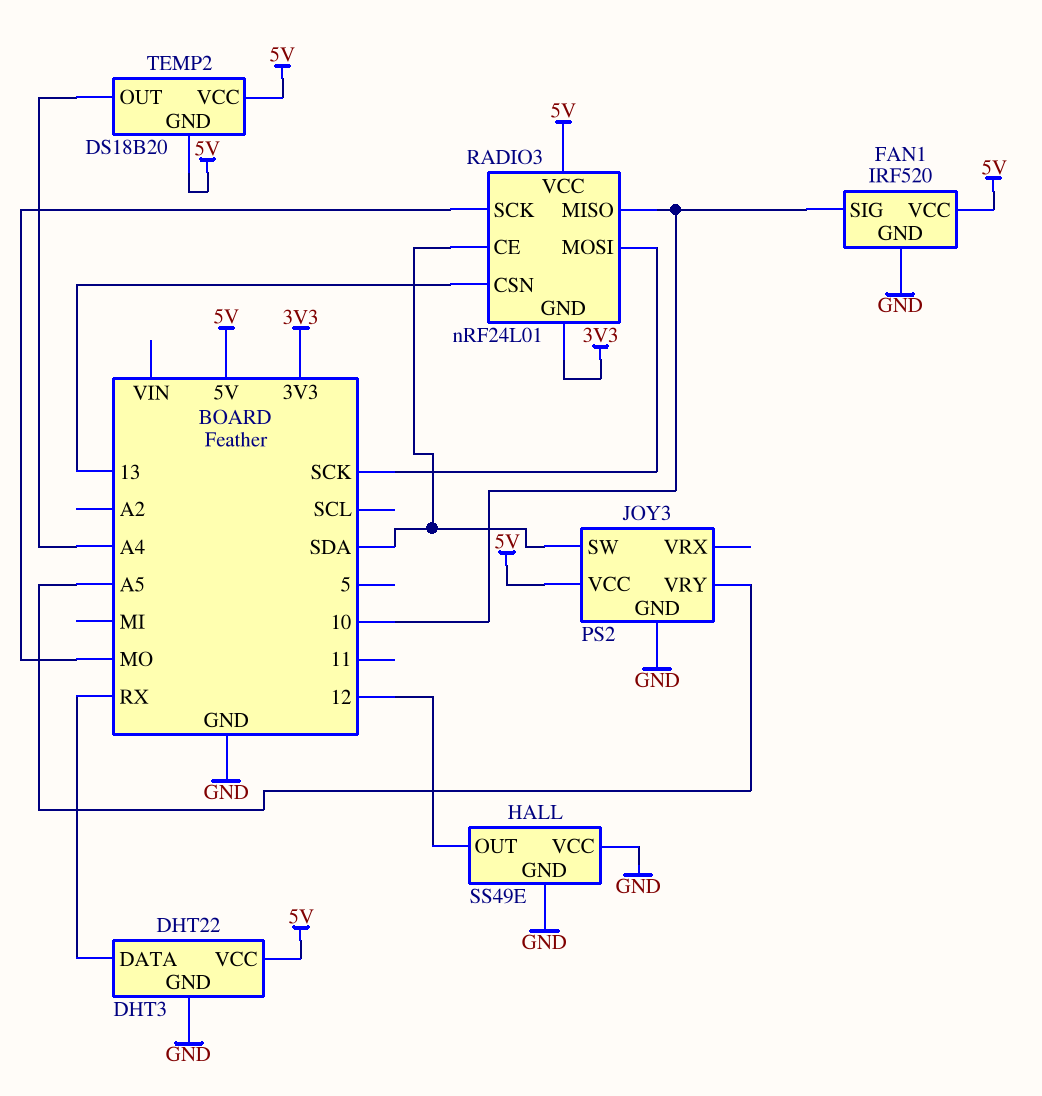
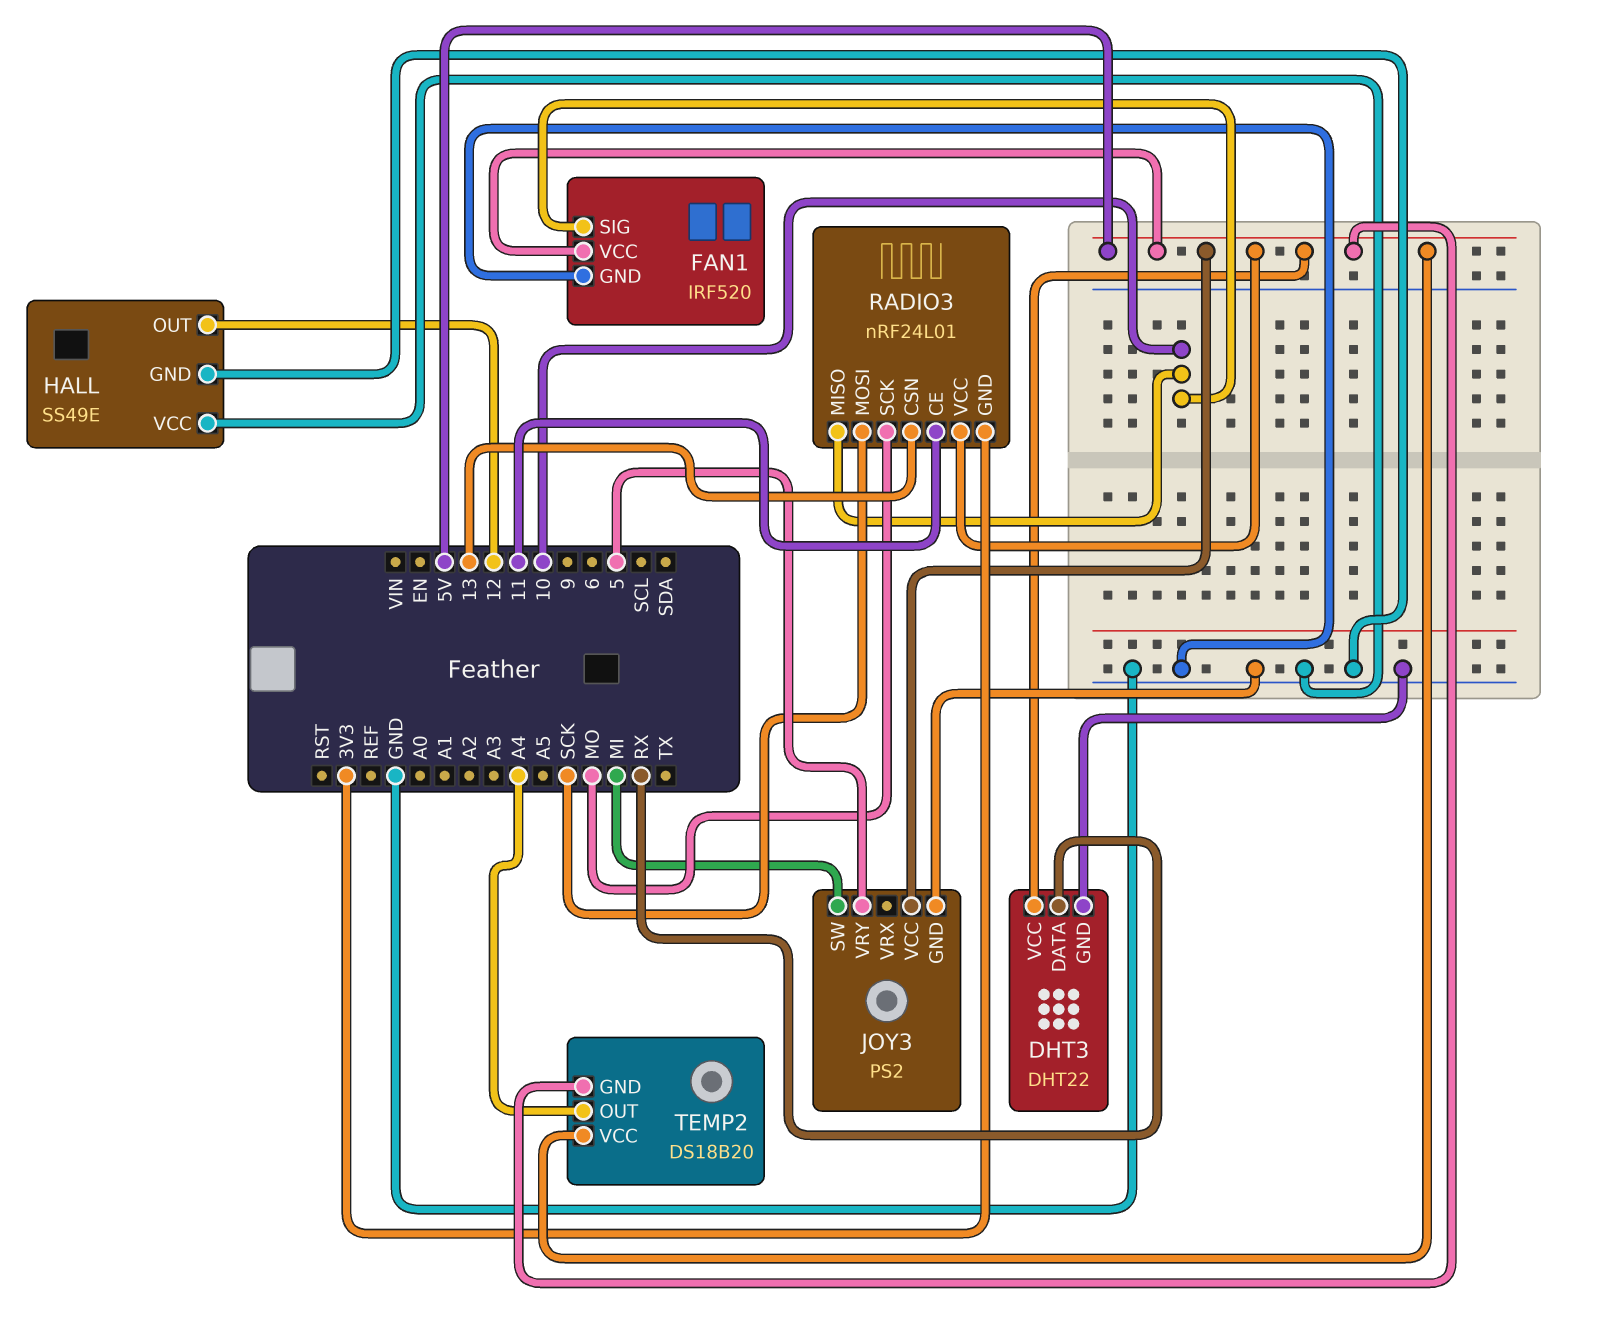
JOY3 pin SW: SDA -> MI
JOY3 pin VRY: A5 -> 5
RADIO3 pin CE: SDA -> 11

